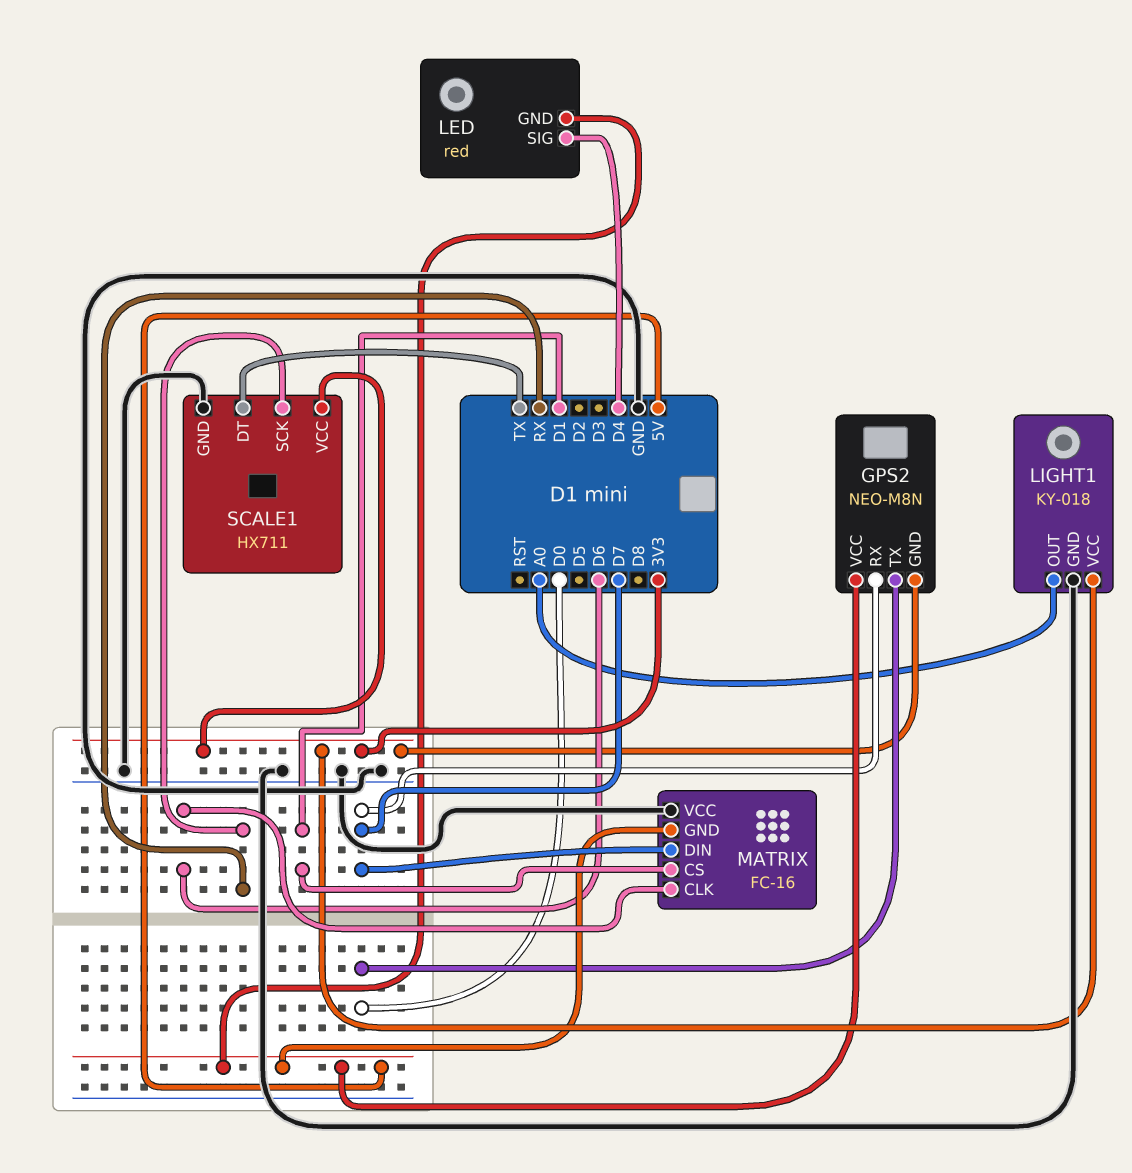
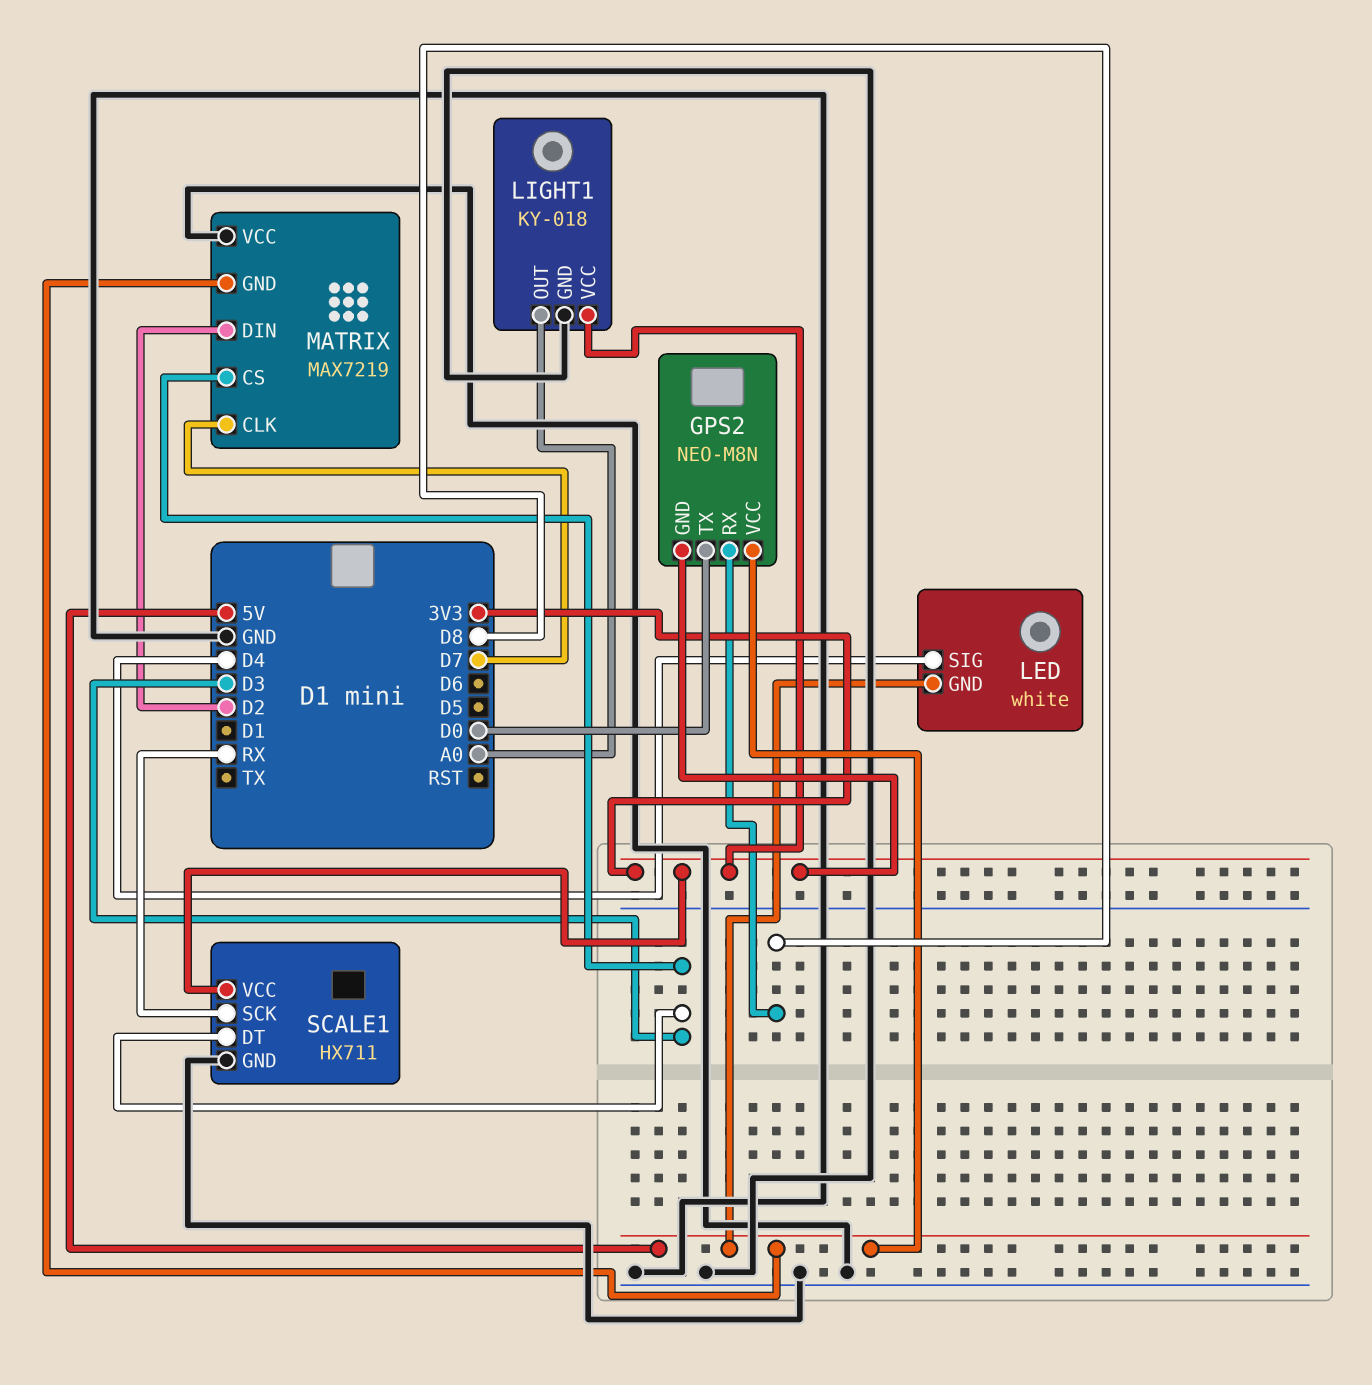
GPS2 pin RX: D7 -> D8
LED: red -> white
MATRIX: FC-16 -> MAX7219
MATRIX pin CLK: D6 -> D7
MATRIX pin CS: D1 -> D3
MATRIX pin DIN: D7 -> D2
SCALE1 pin DT: TX -> D3

